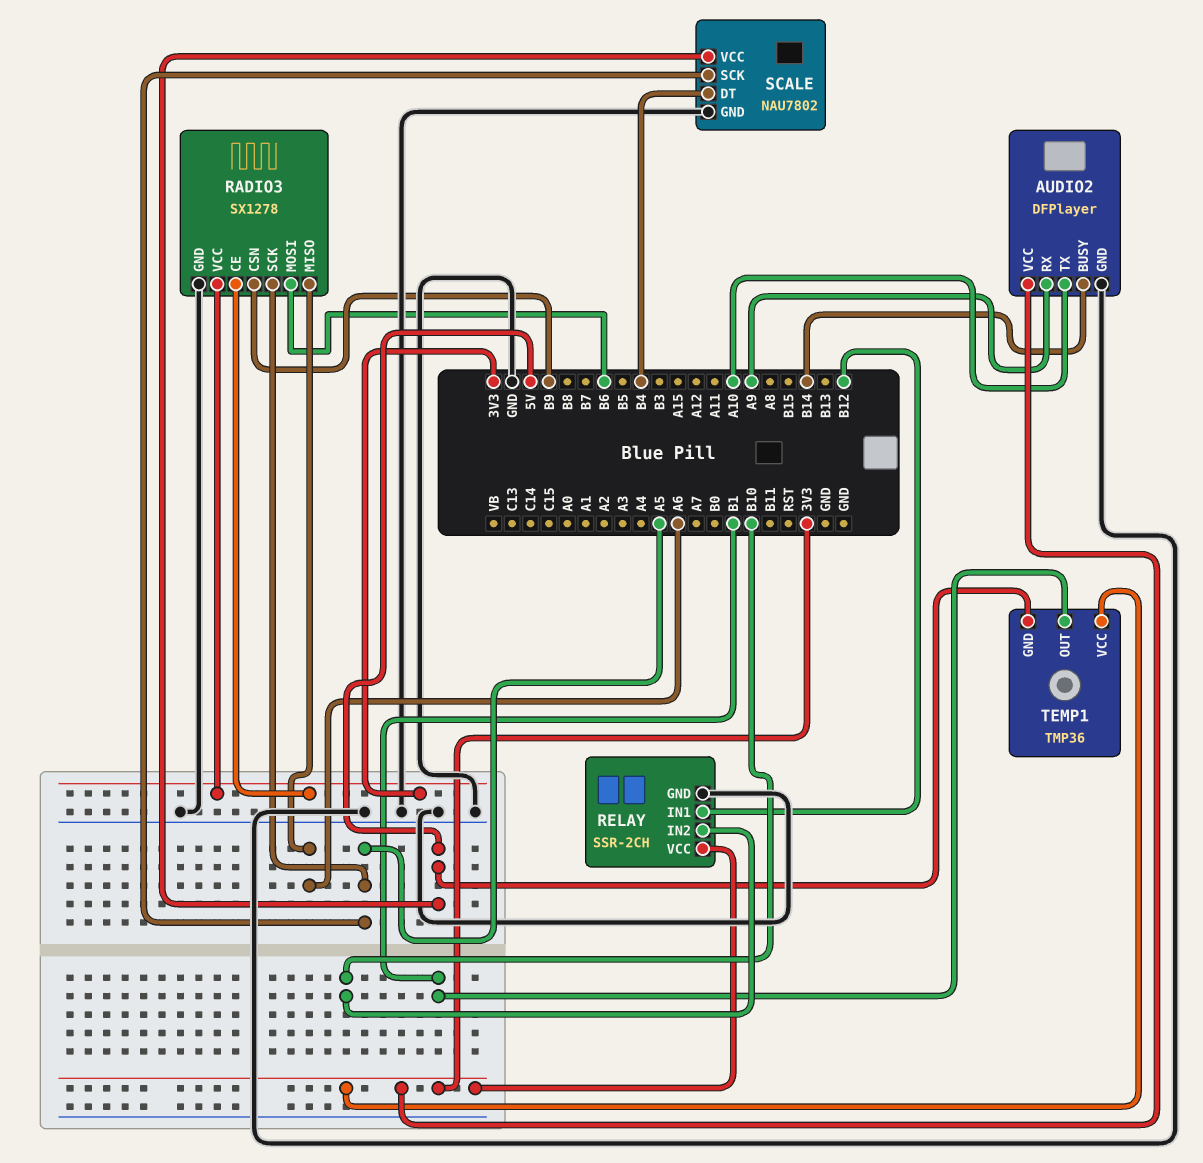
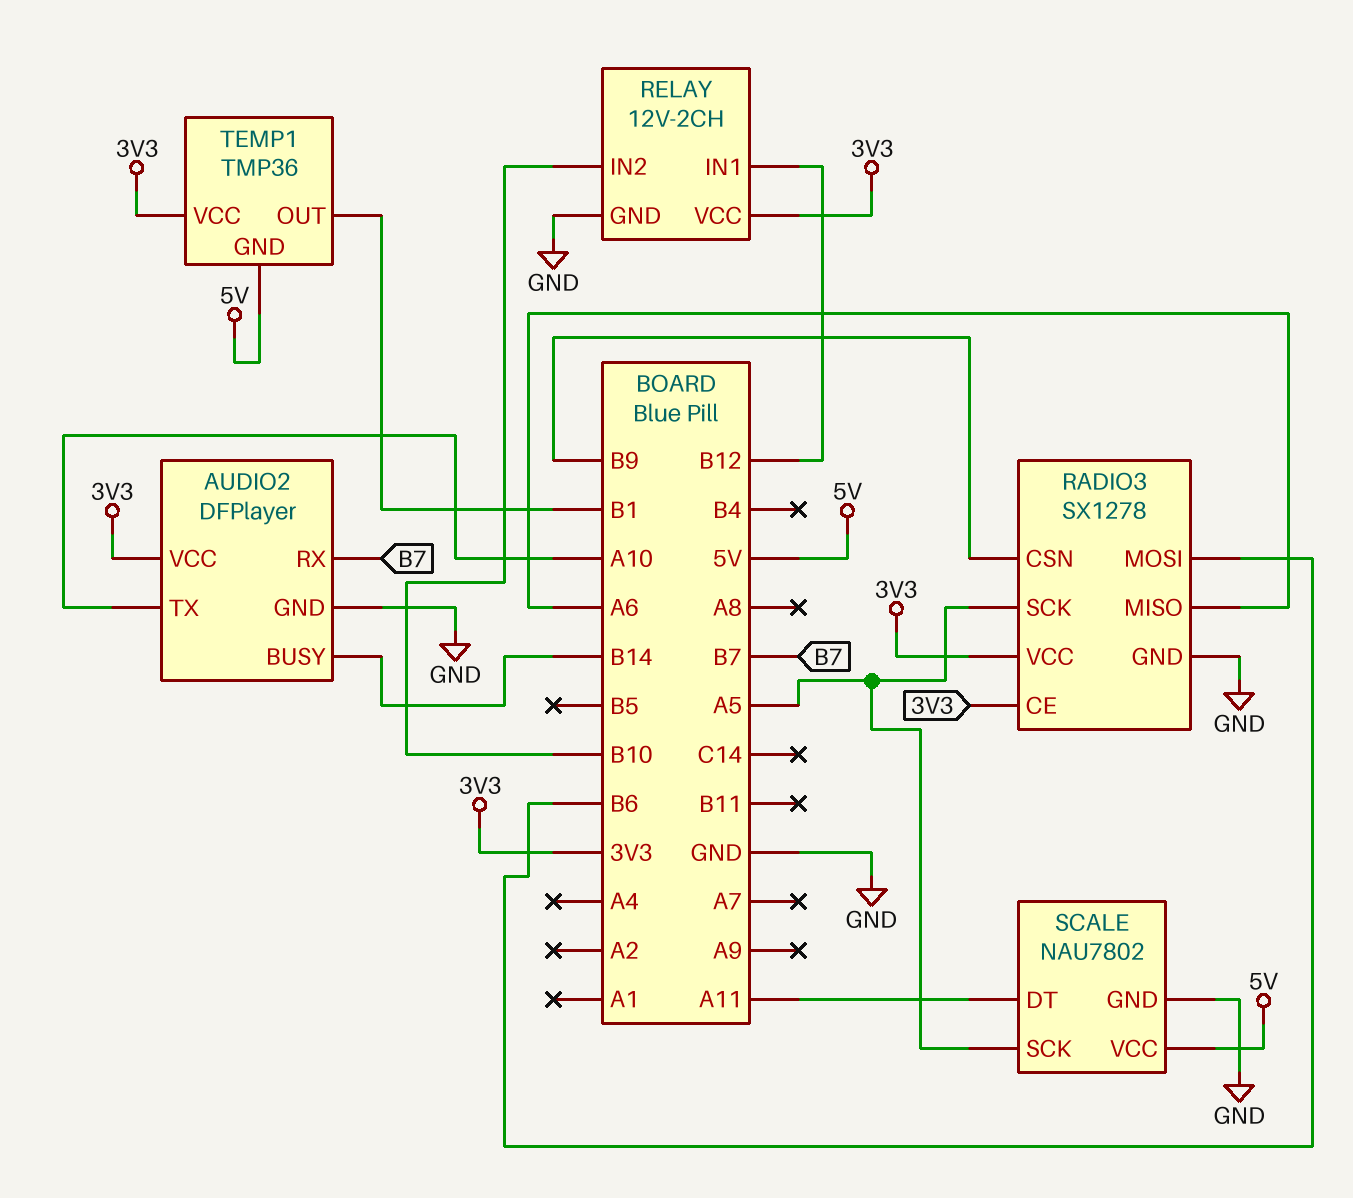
AUDIO2 pin RX: A9 -> B7
RELAY: SSR-2CH -> 12V-2CH
SCALE pin DT: B4 -> A11

